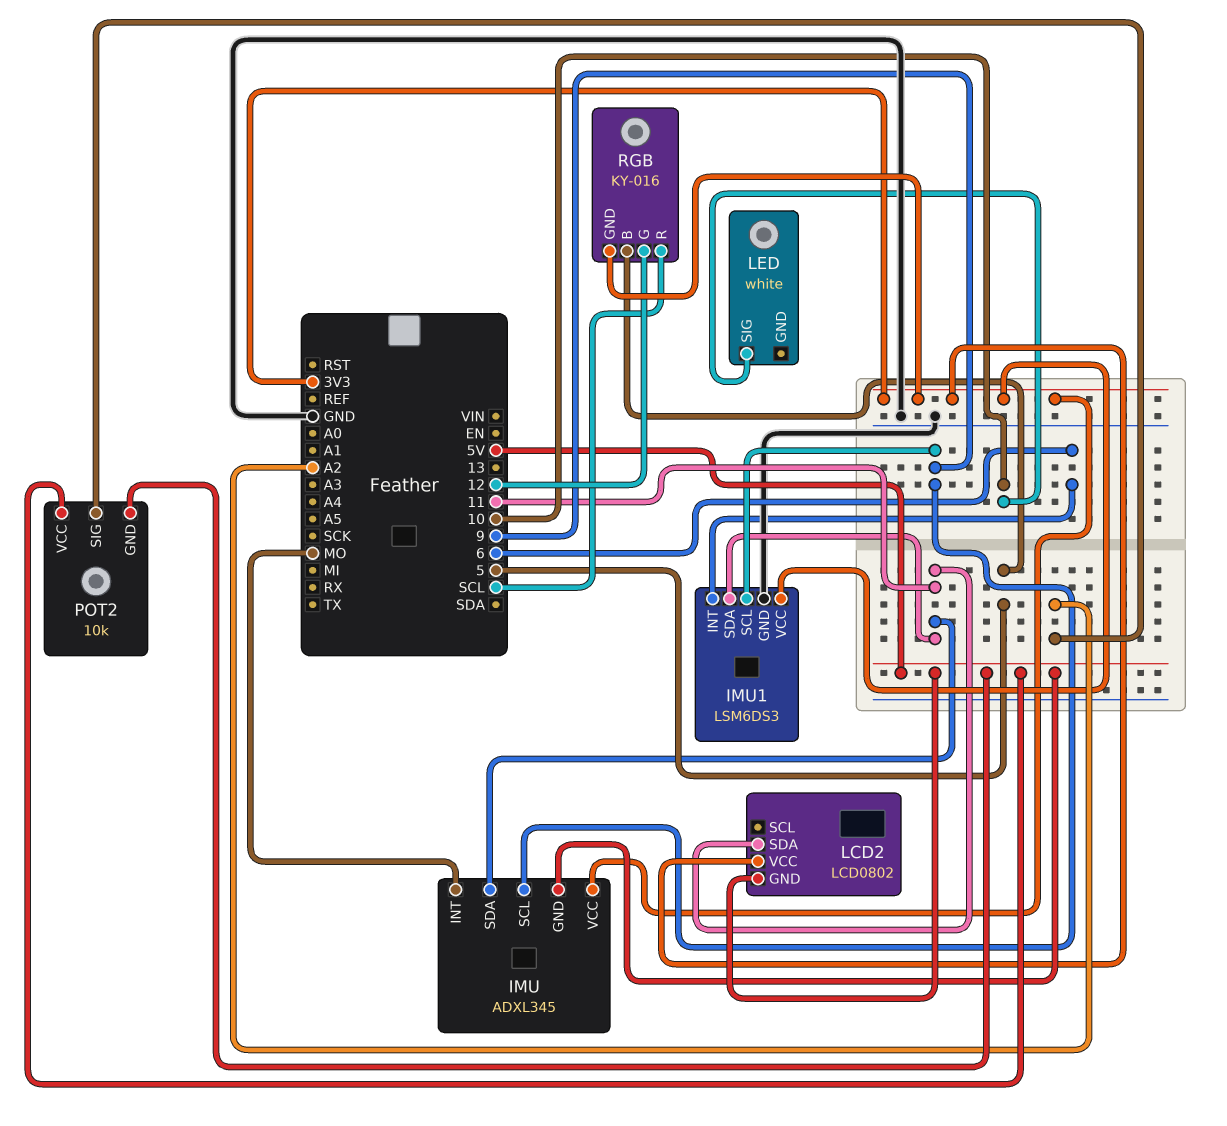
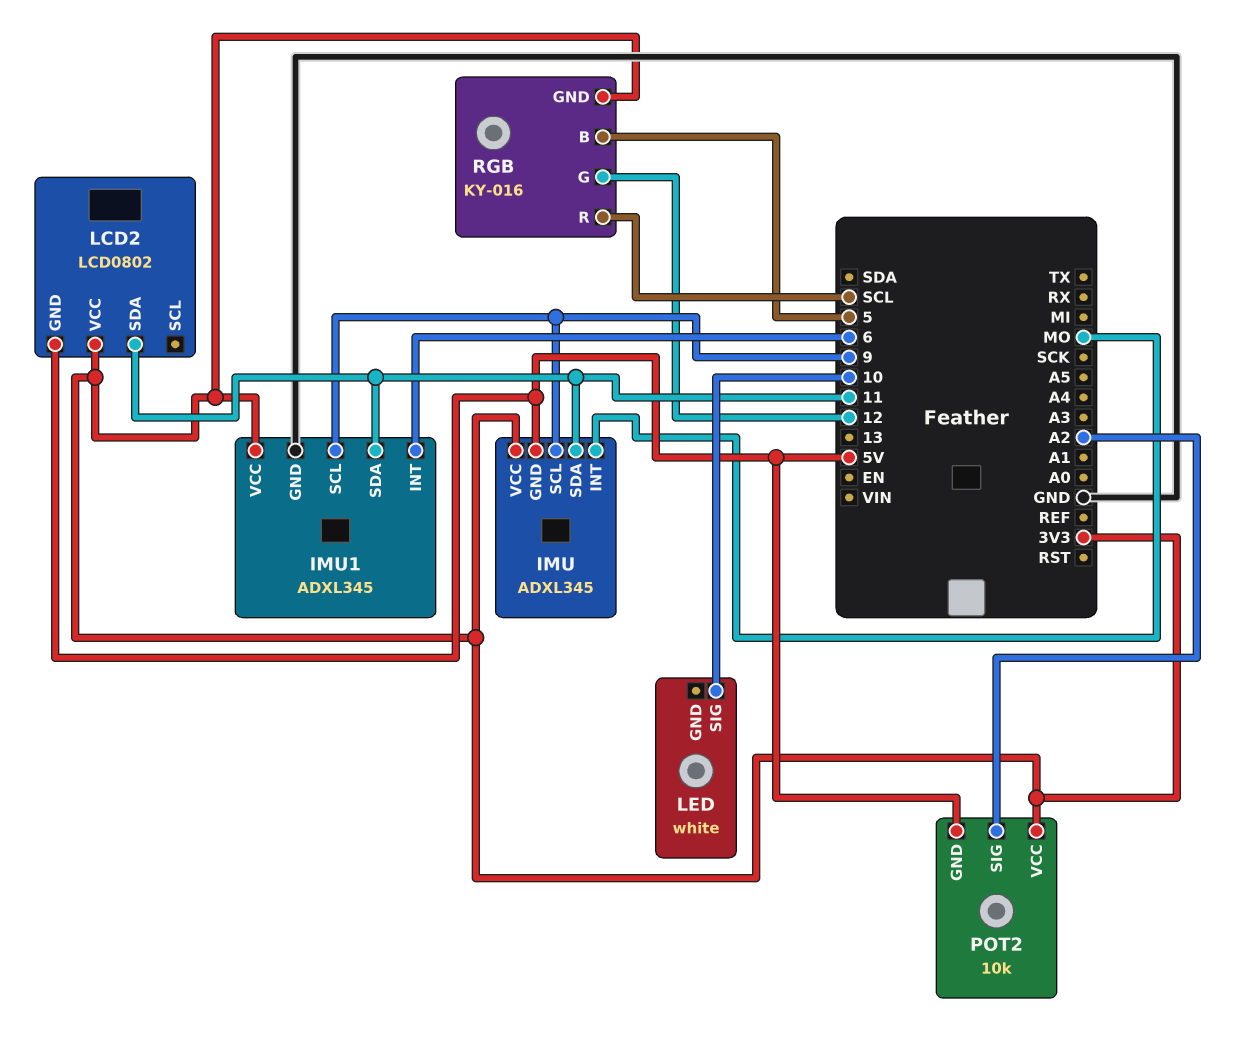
IMU1: LSM6DS3 -> ADXL345
POT2 pin VCC: 5V -> 3V3

